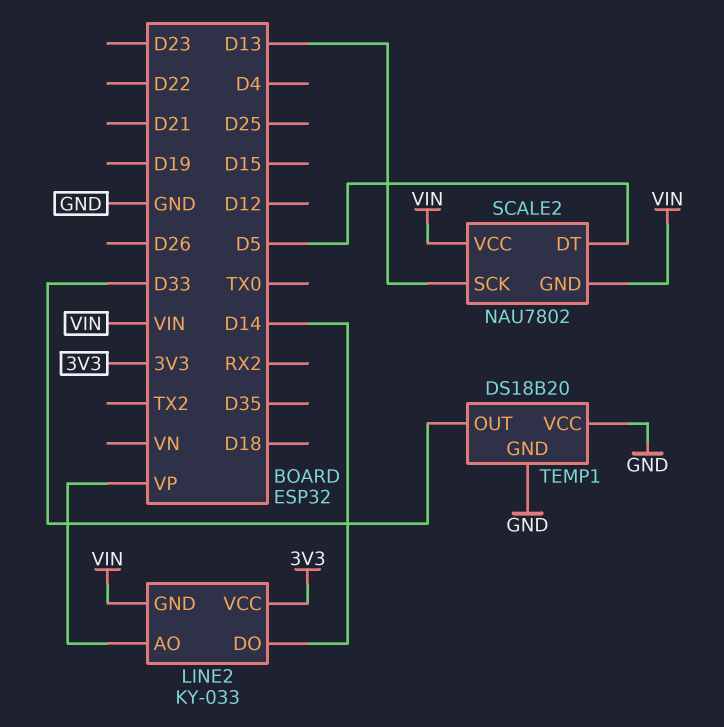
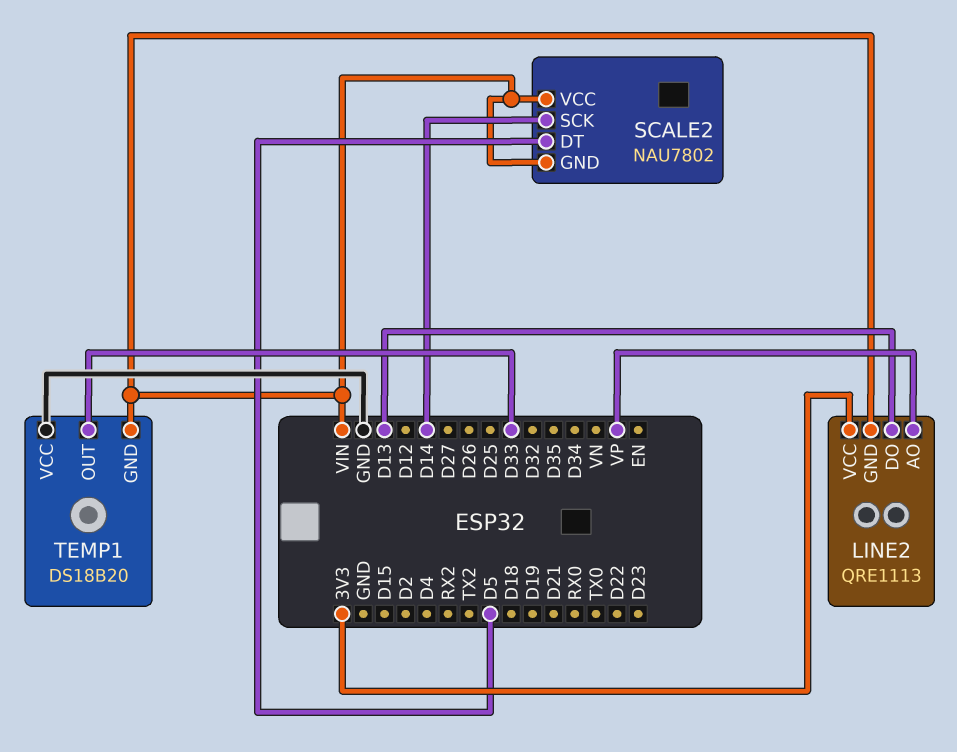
LINE2: KY-033 -> QRE1113
LINE2 pin DO: D14 -> D13
SCALE2 pin SCK: D13 -> D14
TEMP1 pin GND: GND -> VIN

